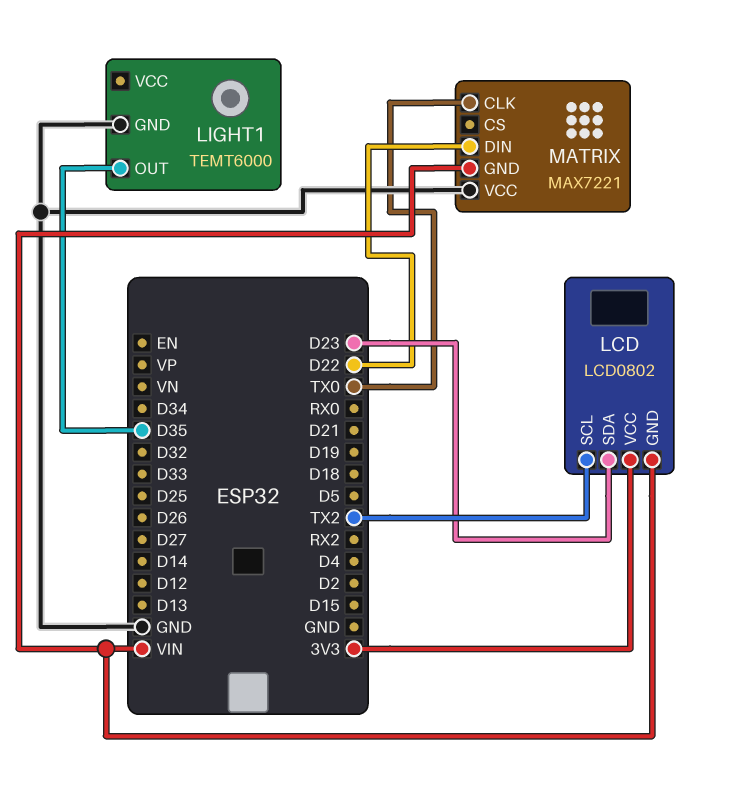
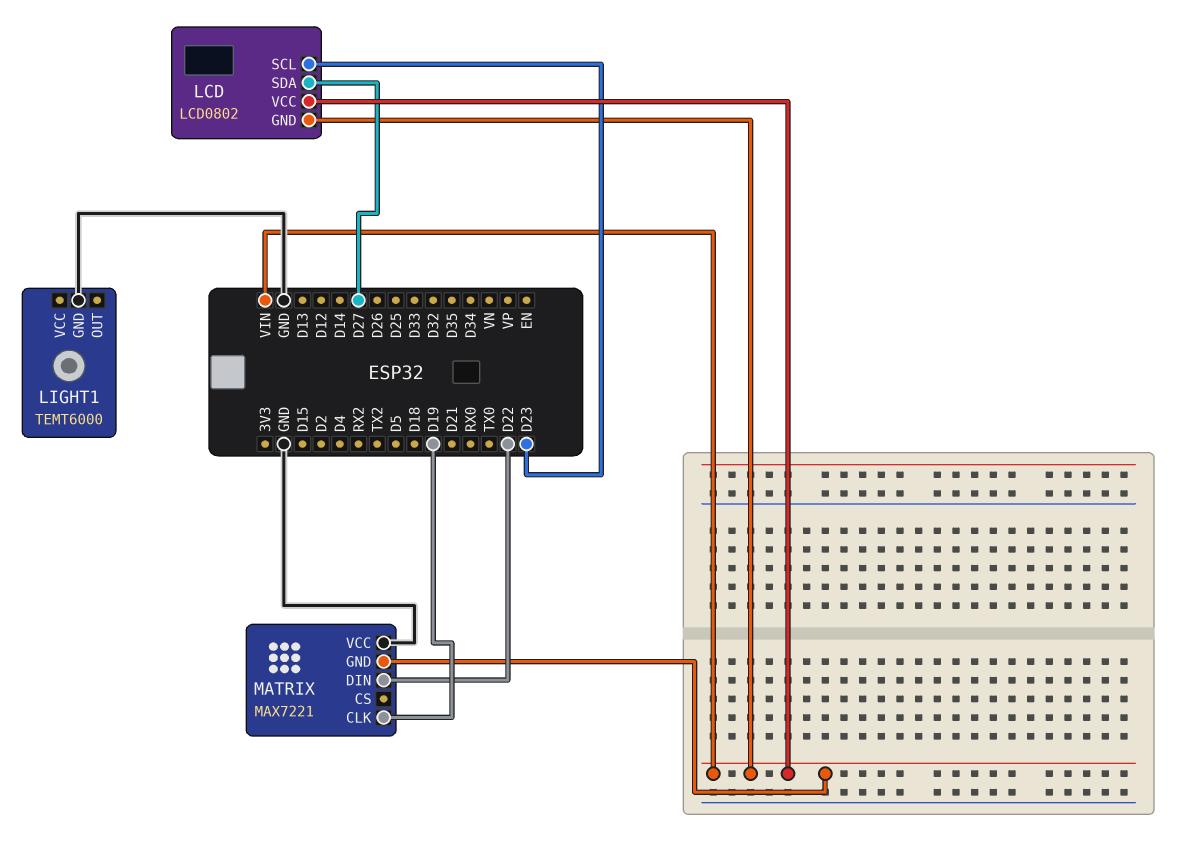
LCD pin SCL: TX2 -> D23
LCD pin SDA: D23 -> D27
LCD pin VCC: 3V3 -> VIN
LIGHT1 pin OUT: D35 -> none
MATRIX pin CLK: TX0 -> D19

